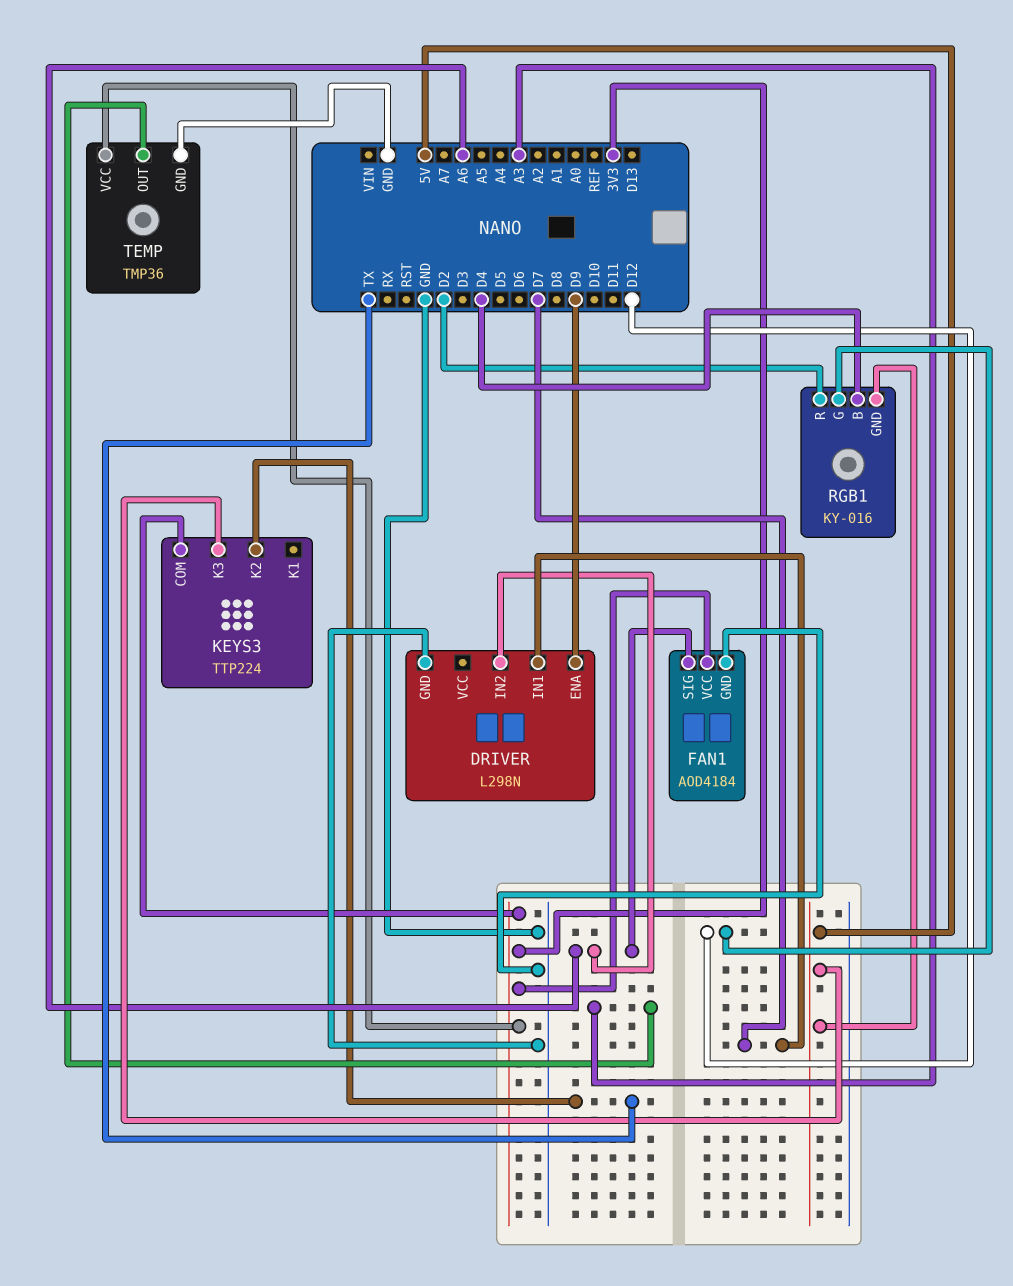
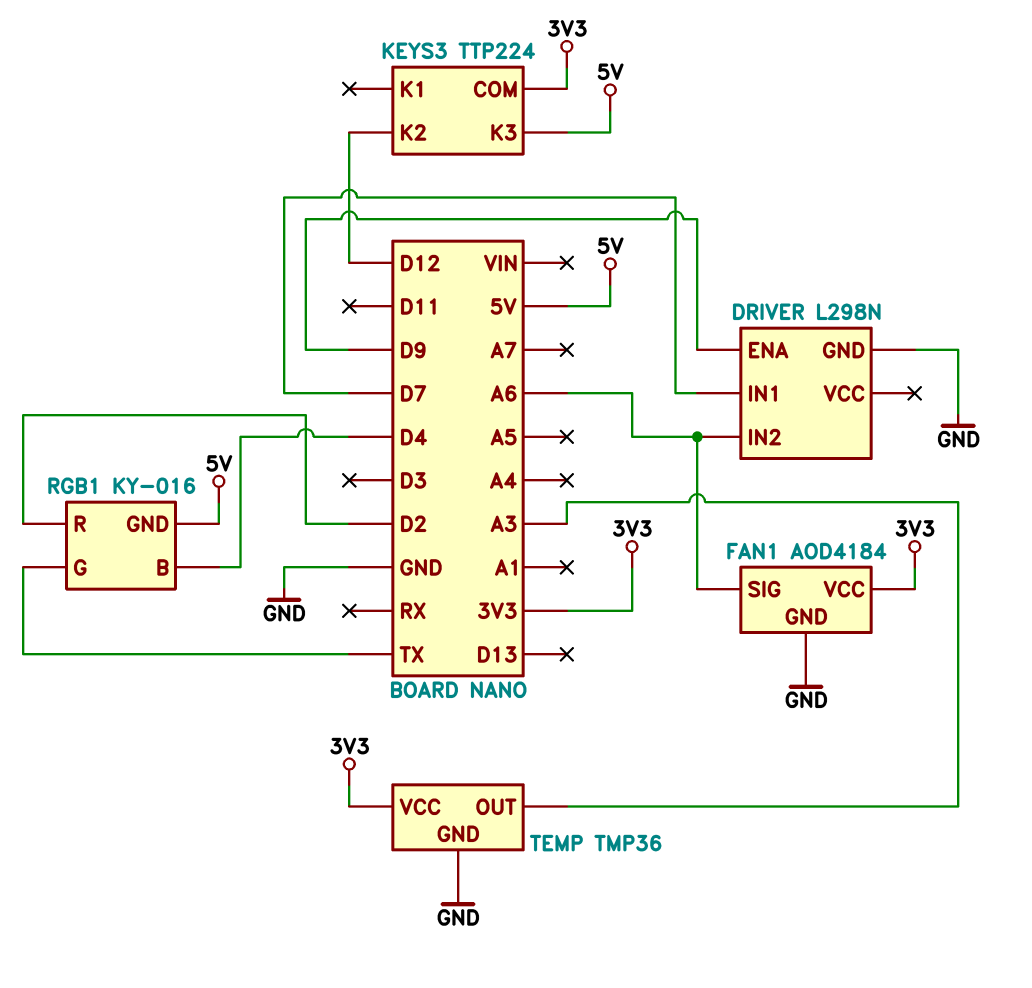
KEYS3 pin K2: TX -> D12
RGB1 pin G: D12 -> TX

